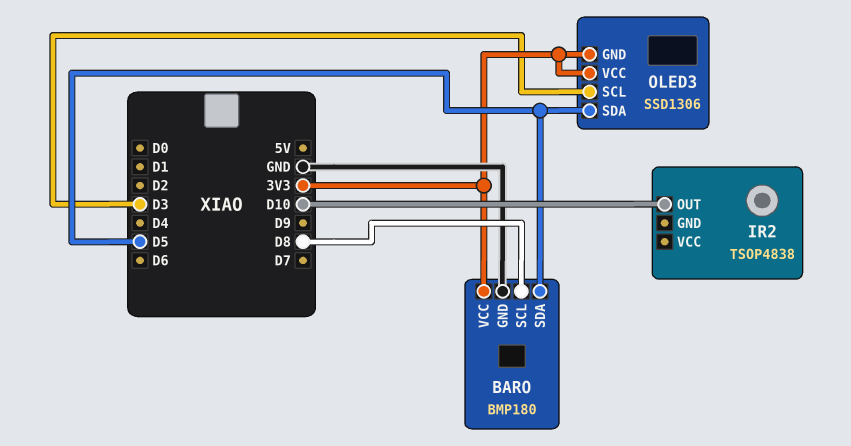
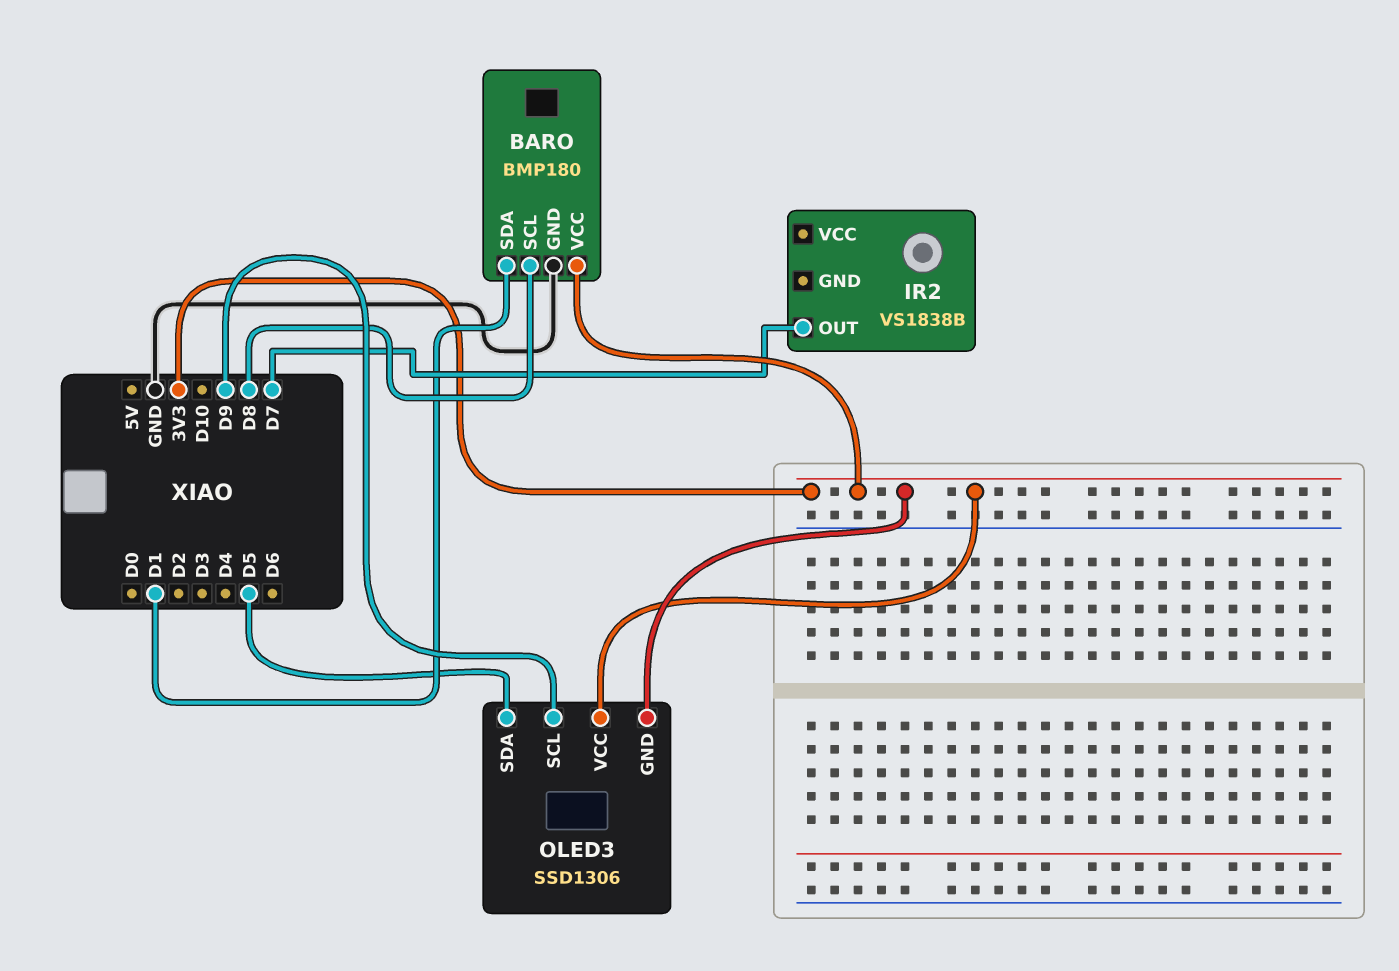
BARO pin SDA: D5 -> D1
IR2: TSOP4838 -> VS1838B
IR2 pin OUT: D10 -> D7
OLED3 pin SCL: D3 -> D9

